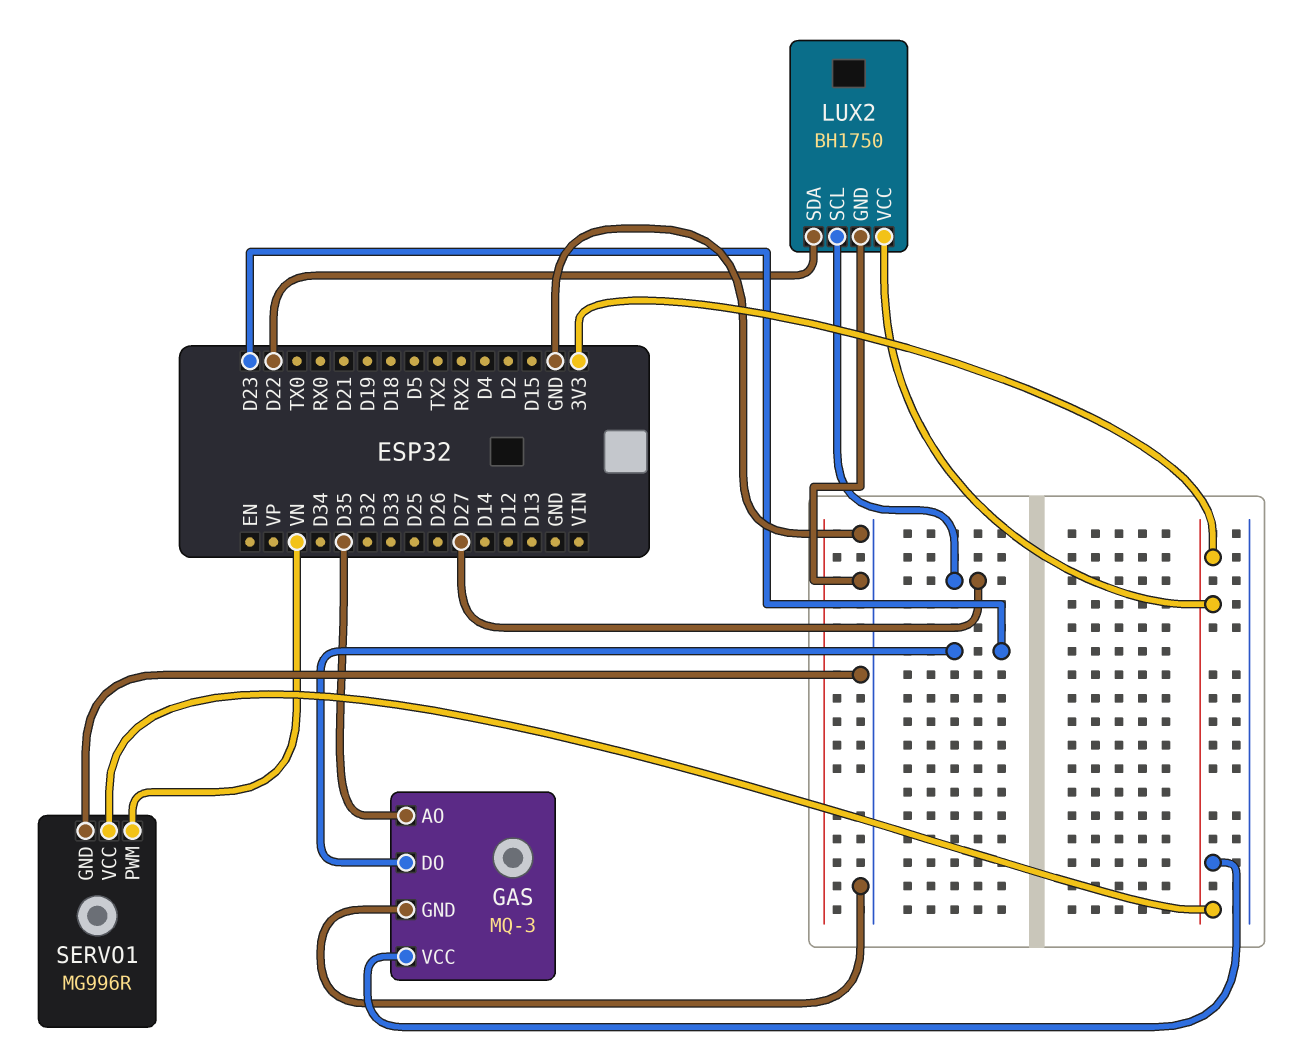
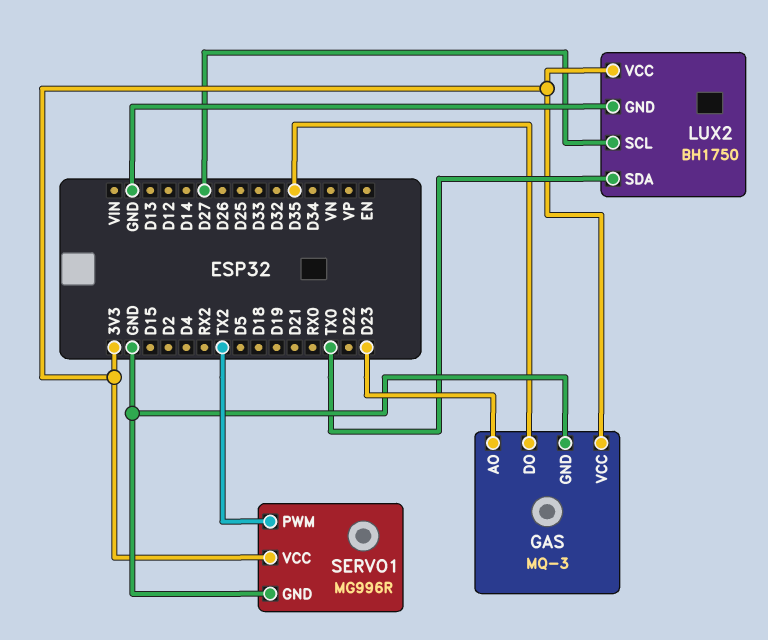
GAS pin AO: D35 -> D23
GAS pin DO: D23 -> D35
LUX2 pin SDA: D22 -> TX0
SERVO1 pin PWM: VN -> TX2

